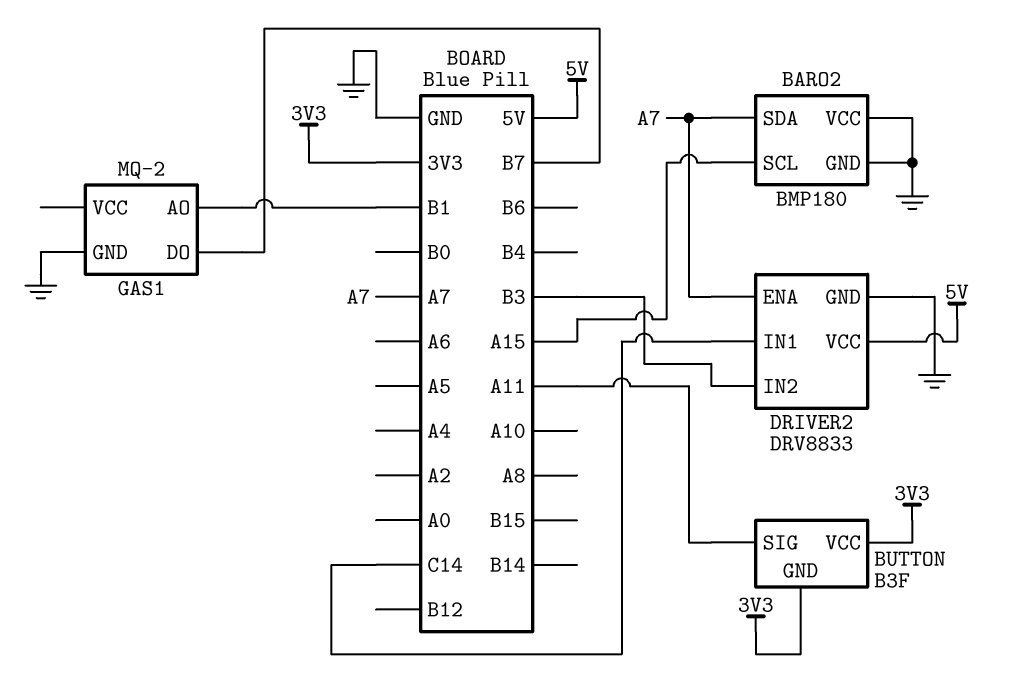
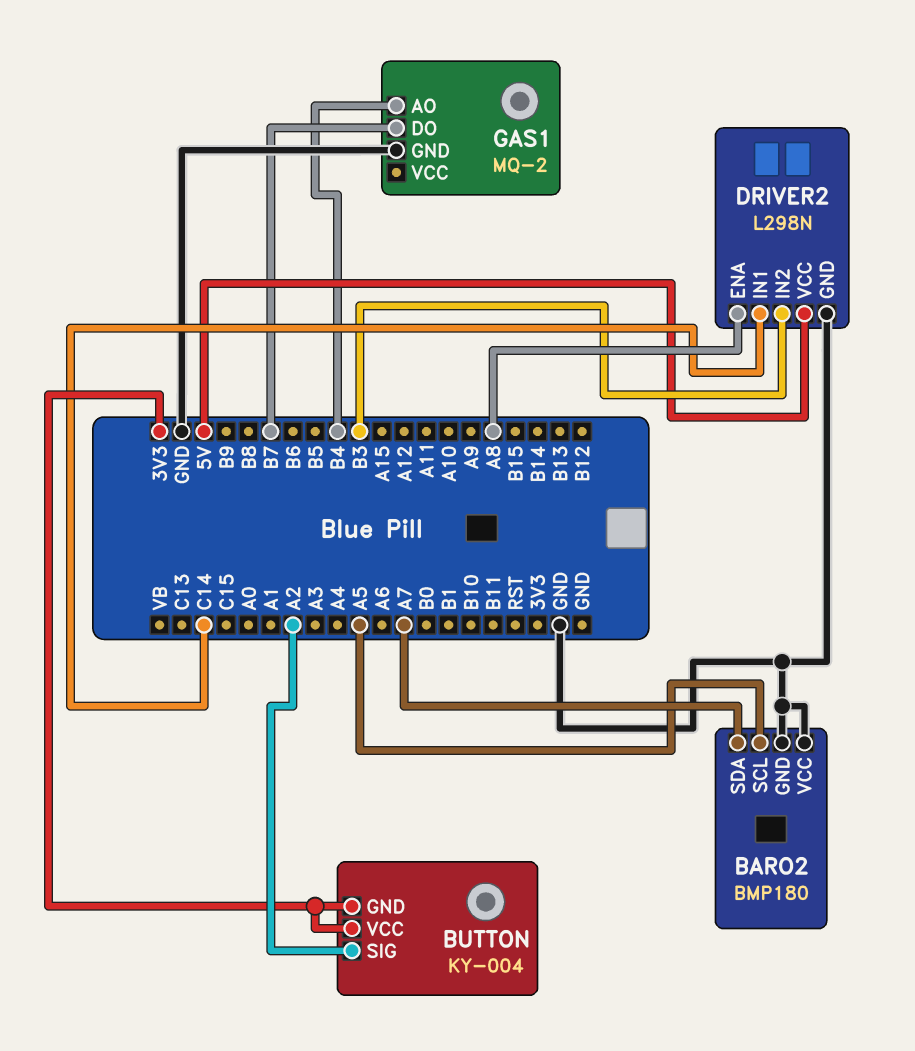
BARO2 pin SCL: A15 -> A5
BUTTON: B3F -> KY-004
BUTTON pin SIG: A11 -> A2
DRIVER2: DRV8833 -> L298N
DRIVER2 pin ENA: A7 -> A8
GAS1 pin AO: B1 -> B4

